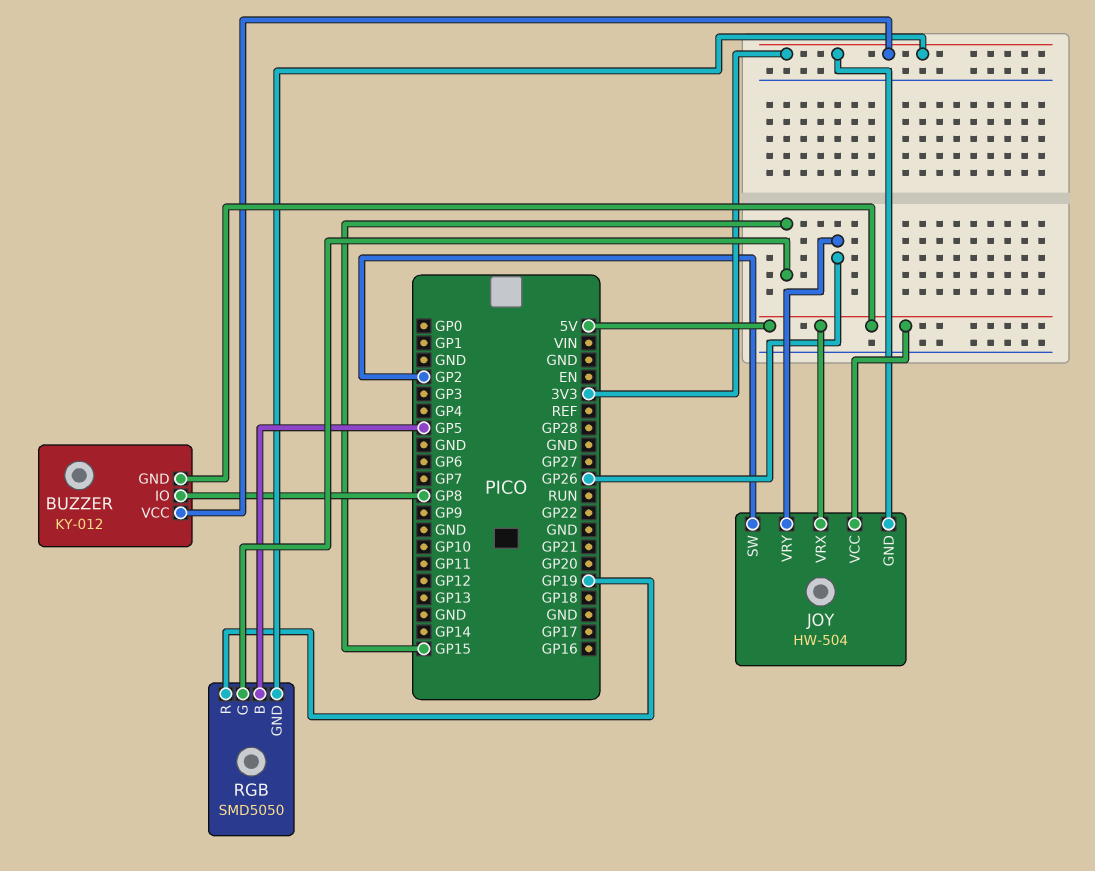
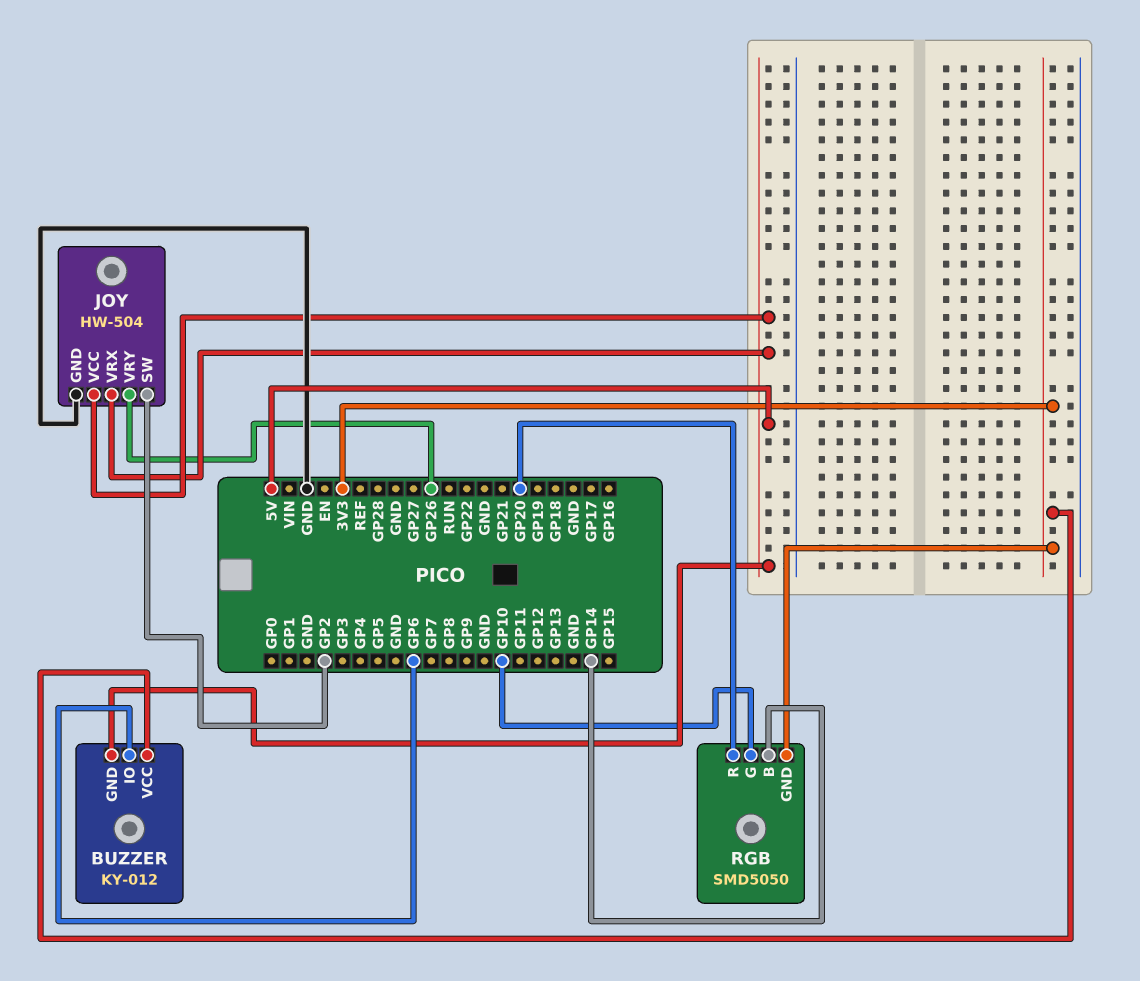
BUZZER pin IO: GP8 -> GP6
JOY pin GND: 3V3 -> GND
RGB pin B: GP5 -> GP14
RGB pin G: GP15 -> GP10
RGB pin R: GP19 -> GP20

